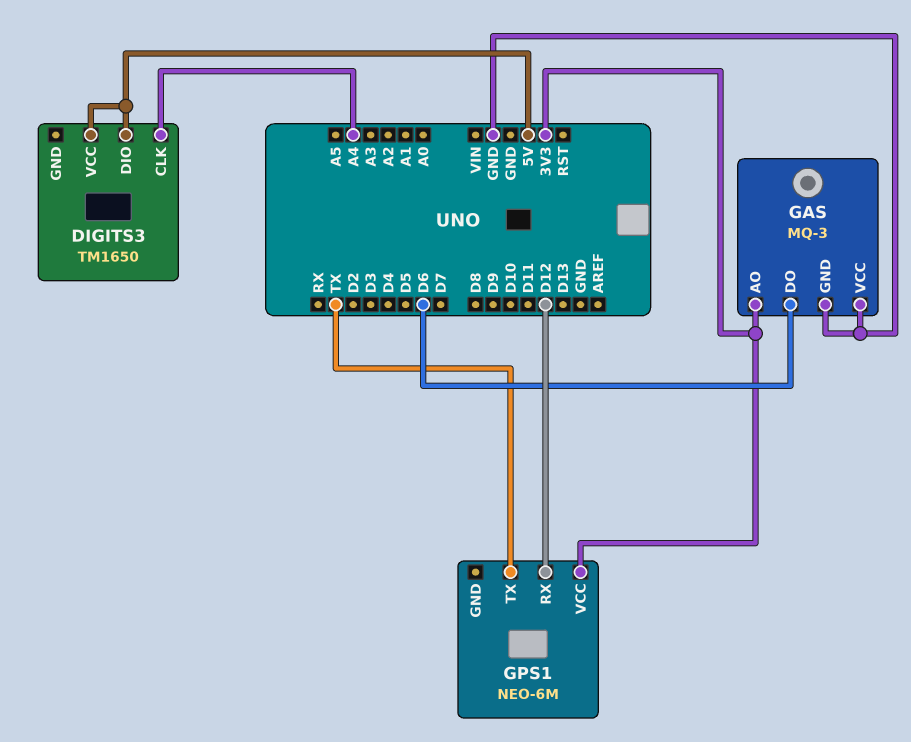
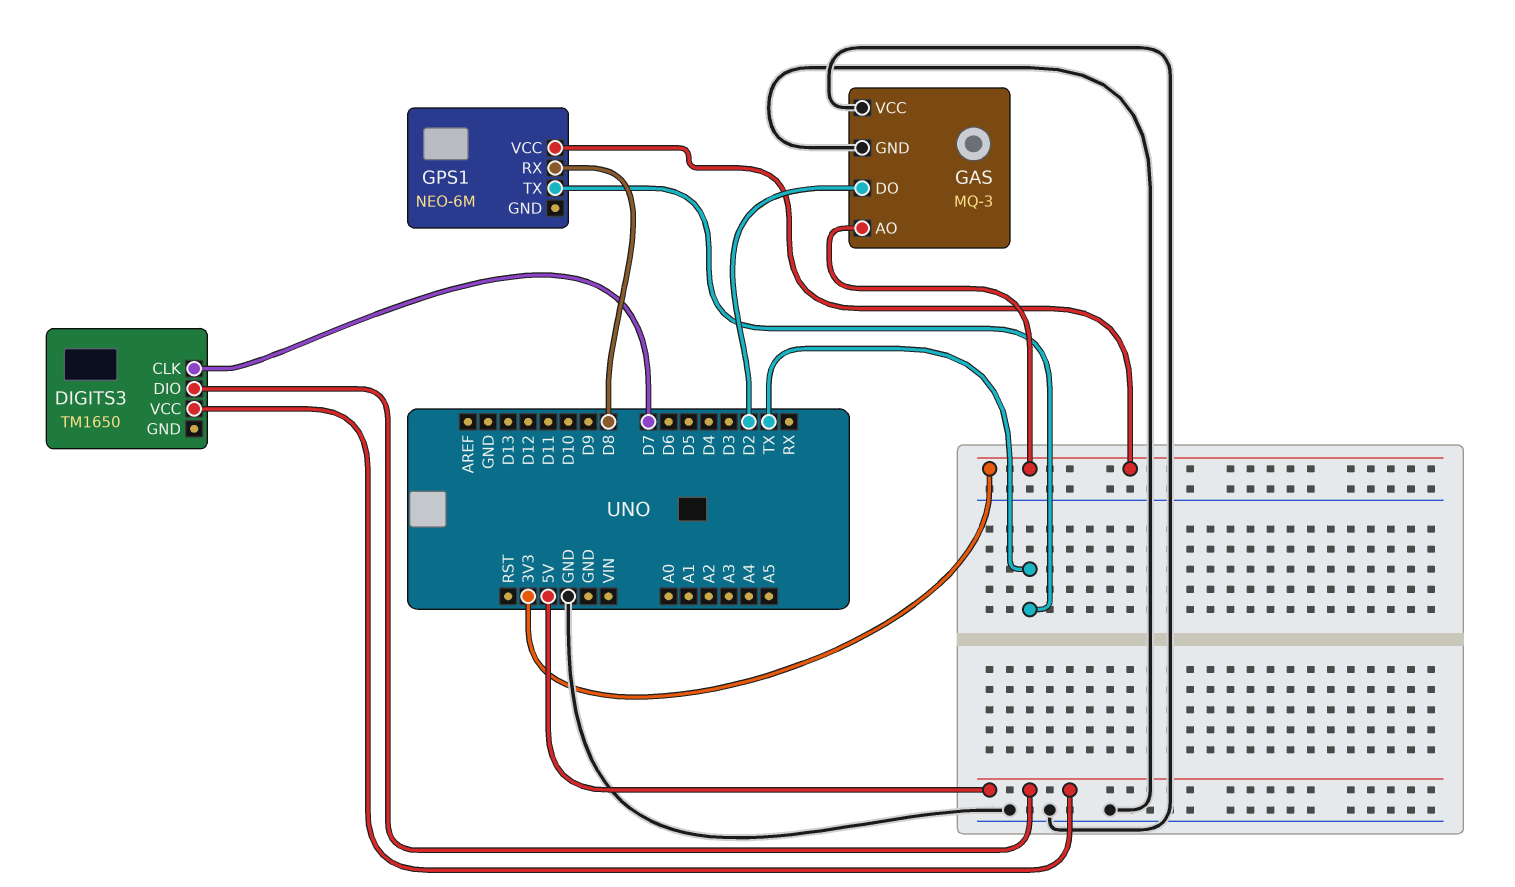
DIGITS3 pin CLK: A4 -> D7
GAS pin DO: D6 -> D2
GPS1 pin RX: D12 -> D8

